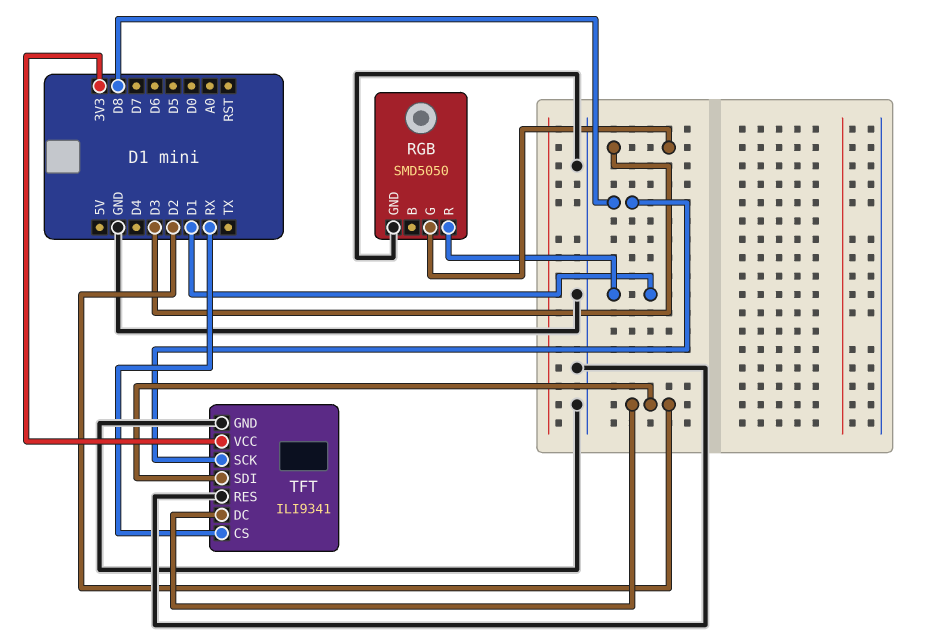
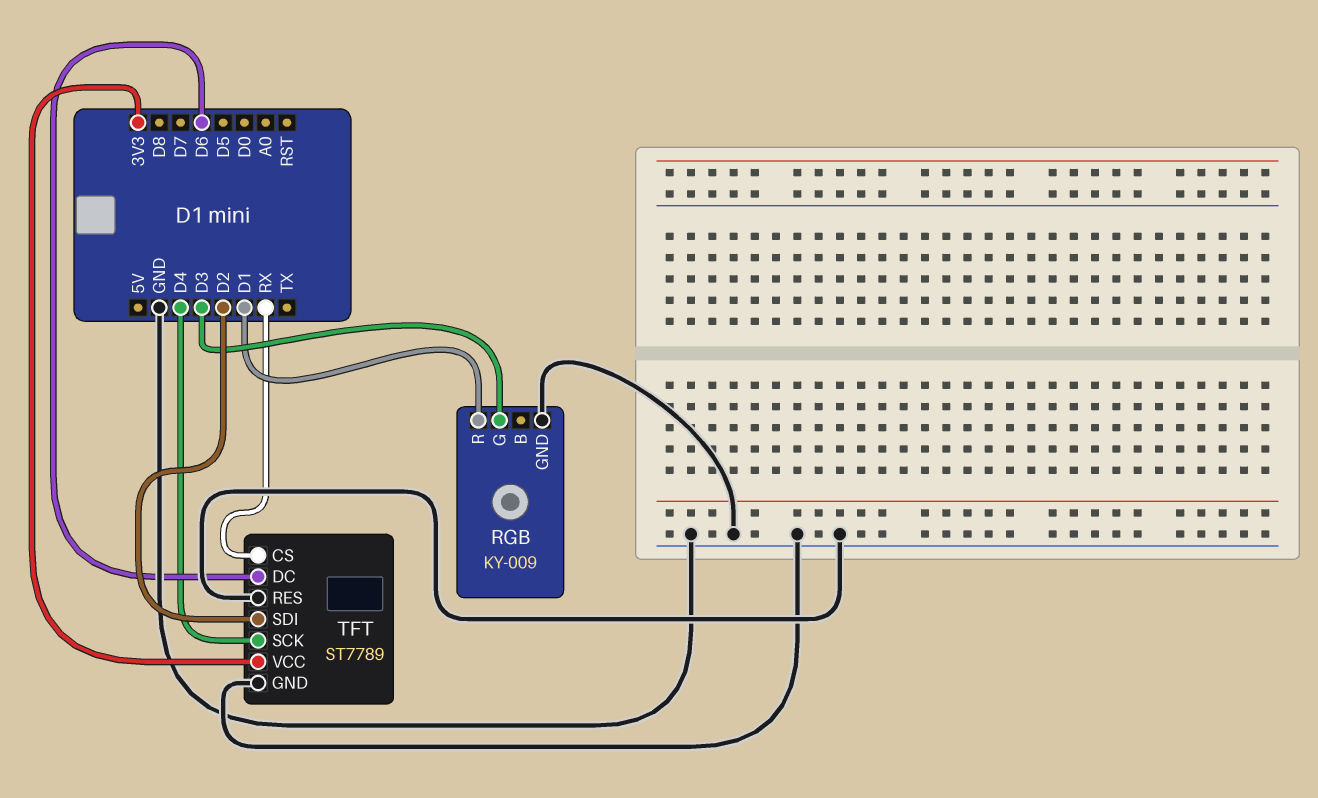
RGB: SMD5050 -> KY-009
TFT: ILI9341 -> ST7789
TFT pin DC: D2 -> D6
TFT pin SCK: D8 -> D4

